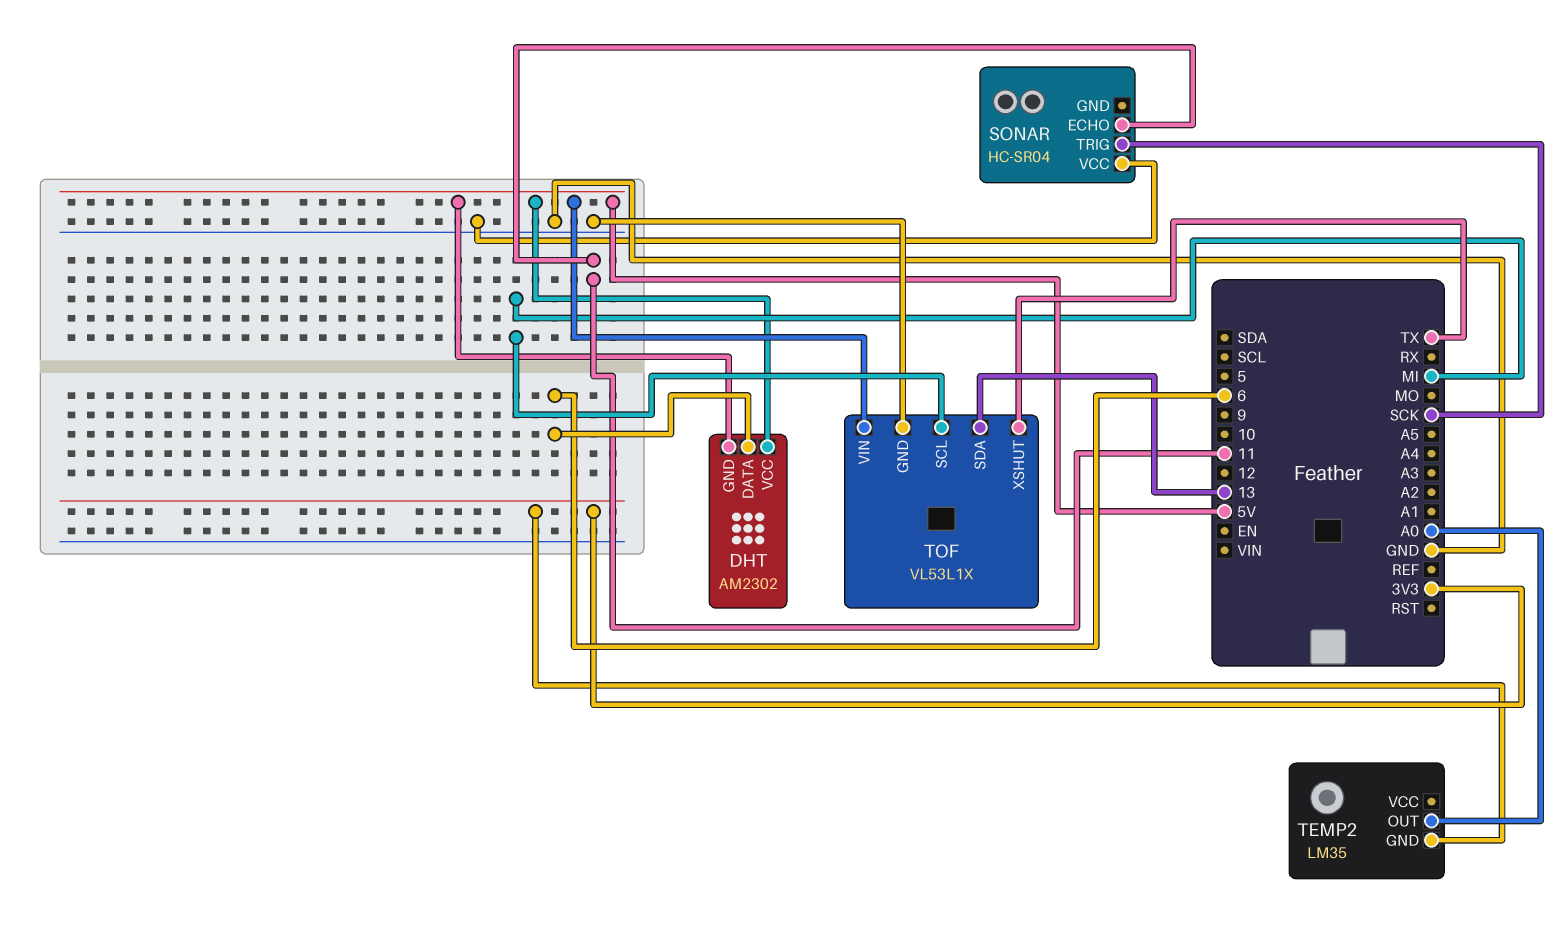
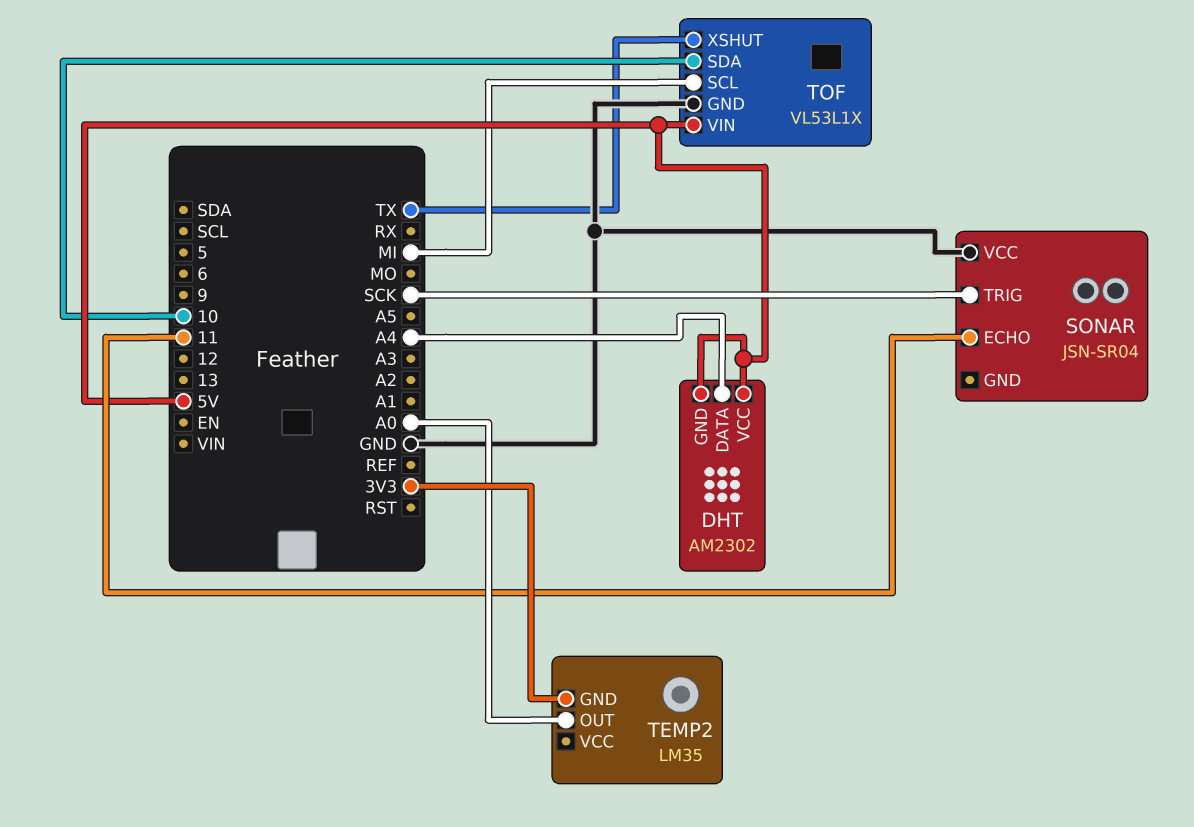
DHT pin DATA: 6 -> A4
SONAR: HC-SR04 -> JSN-SR04
TOF pin SDA: 13 -> 10

